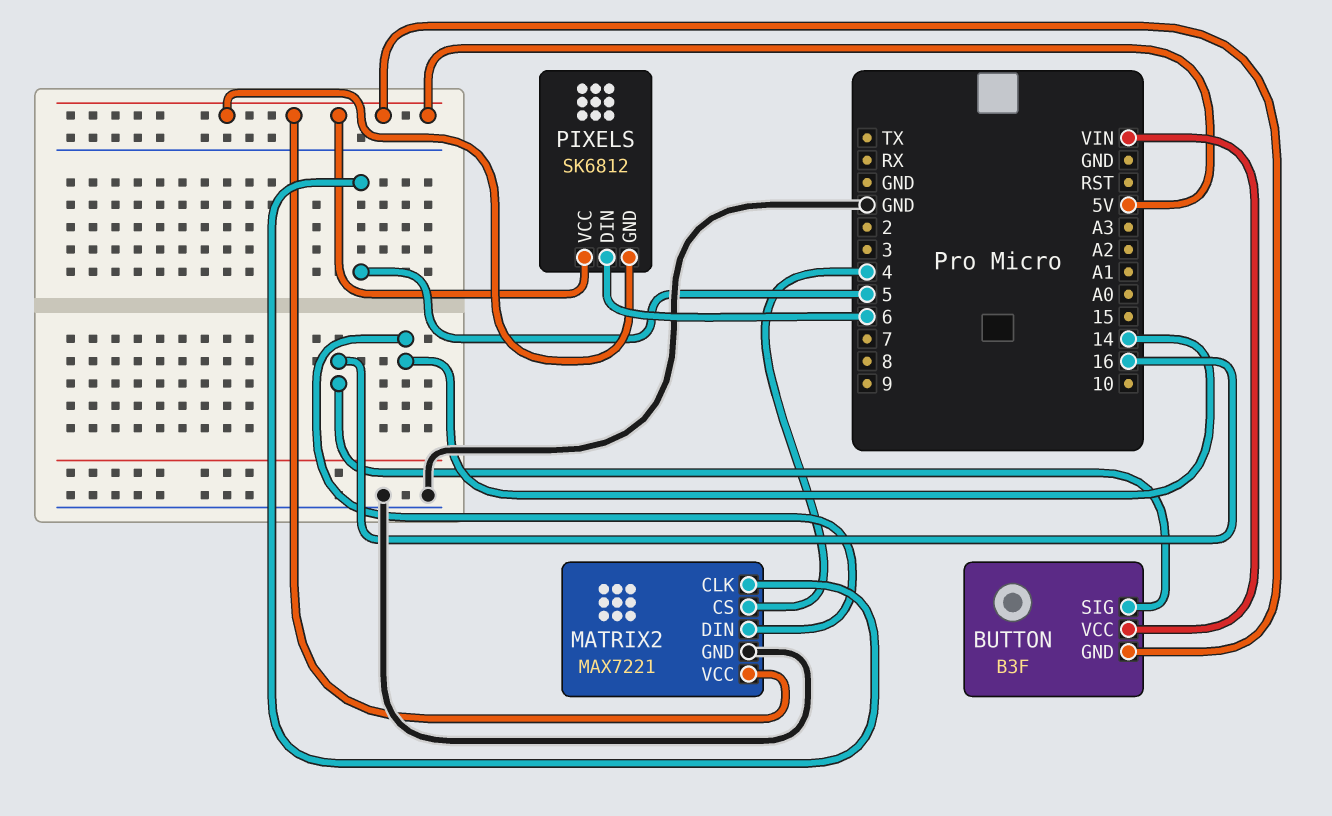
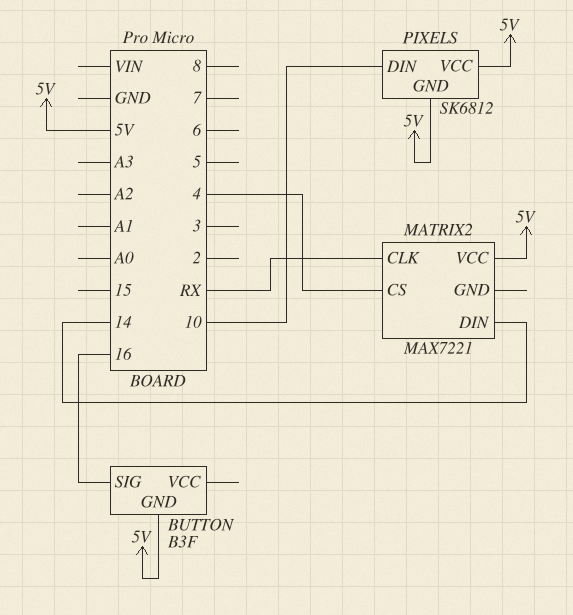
BUTTON pin VCC: VIN -> none
MATRIX2 pin CLK: 5 -> RX
MATRIX2 pin GND: GND -> none
PIXELS pin DIN: 6 -> 10

